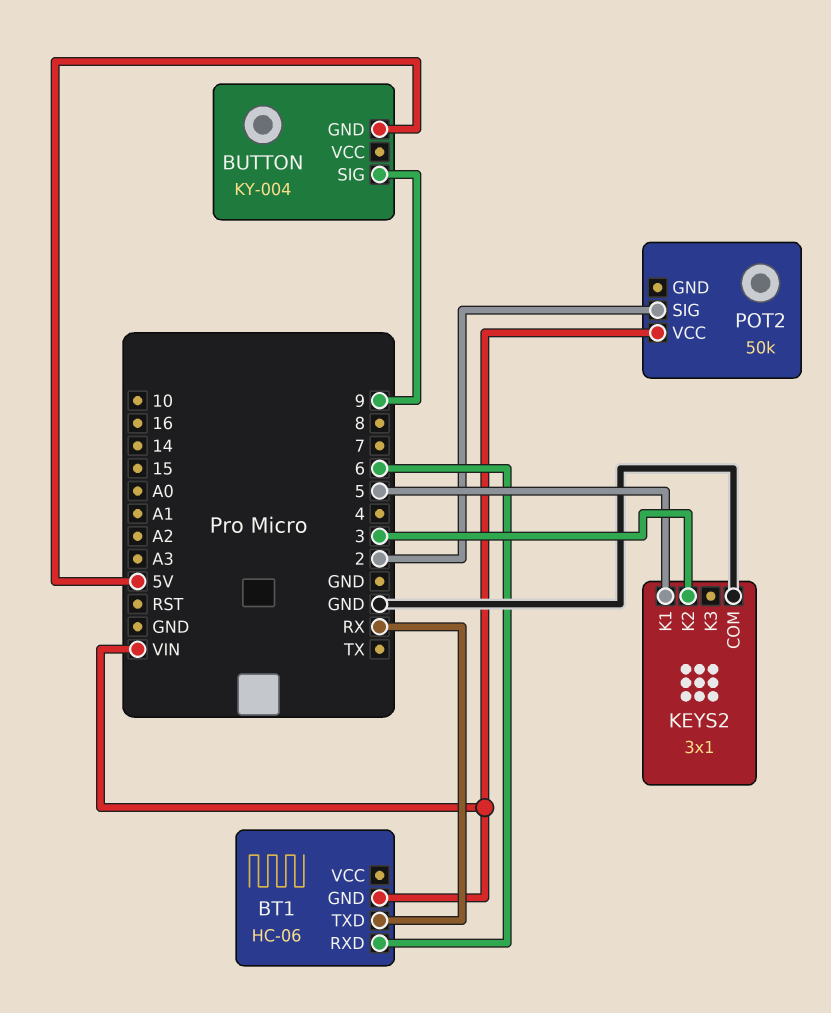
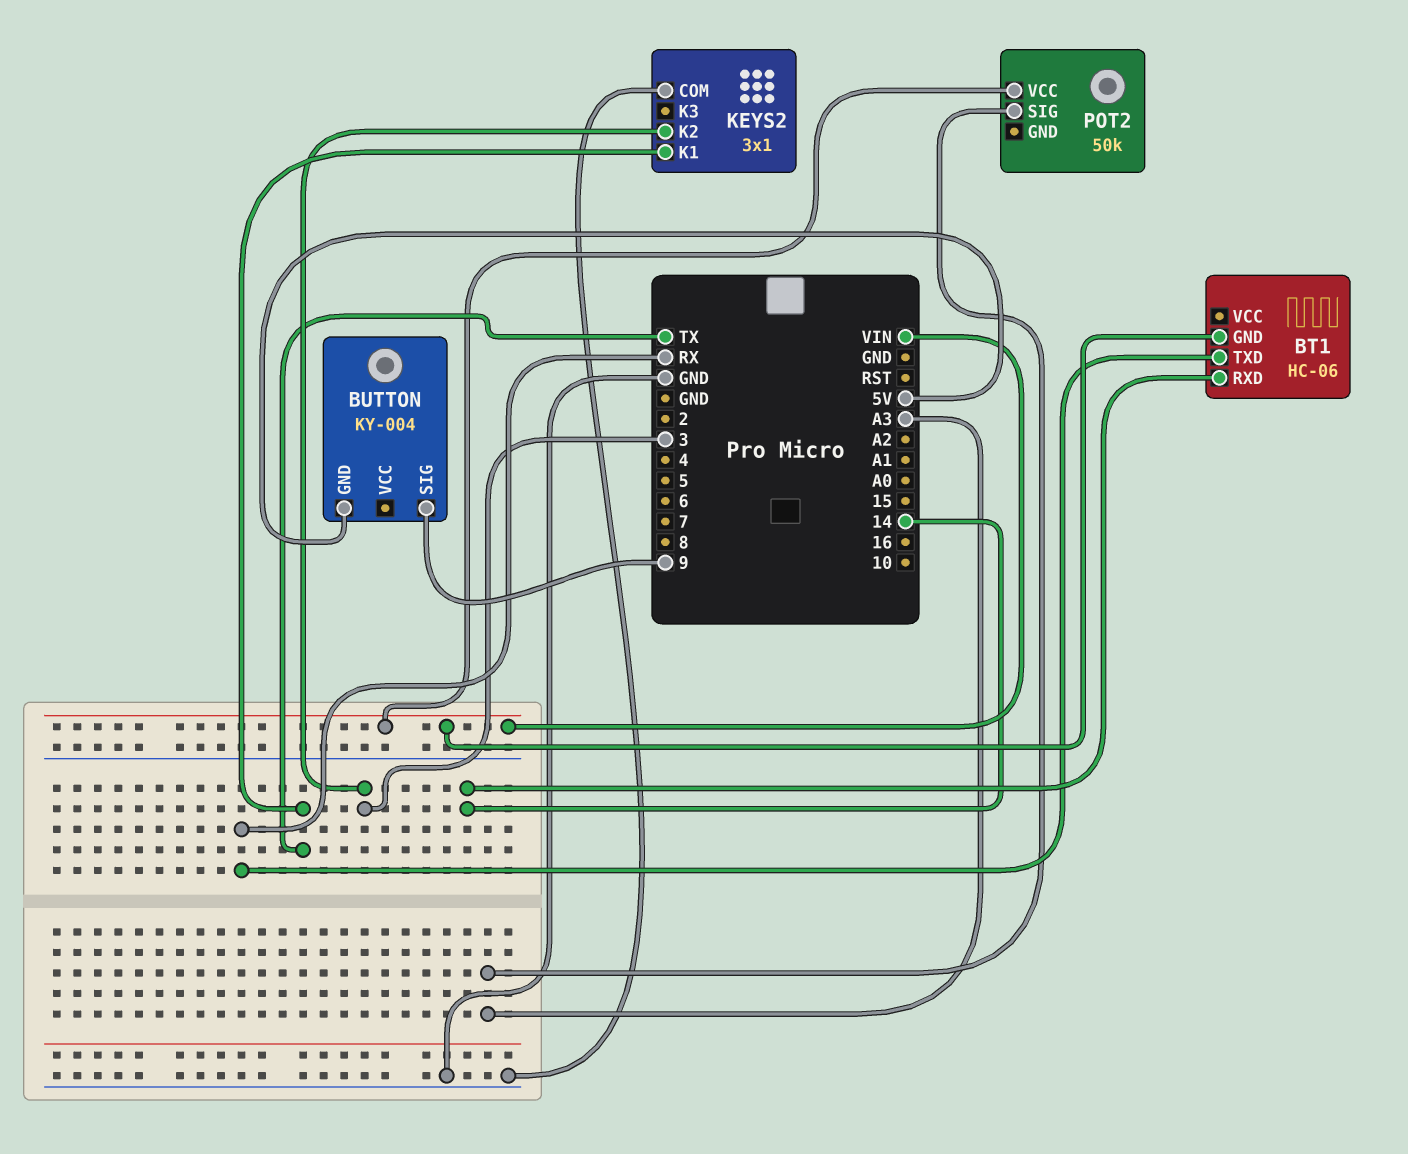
BT1 pin RXD: 6 -> 14
KEYS2 pin K1: 5 -> TX
POT2 pin SIG: 2 -> A3

